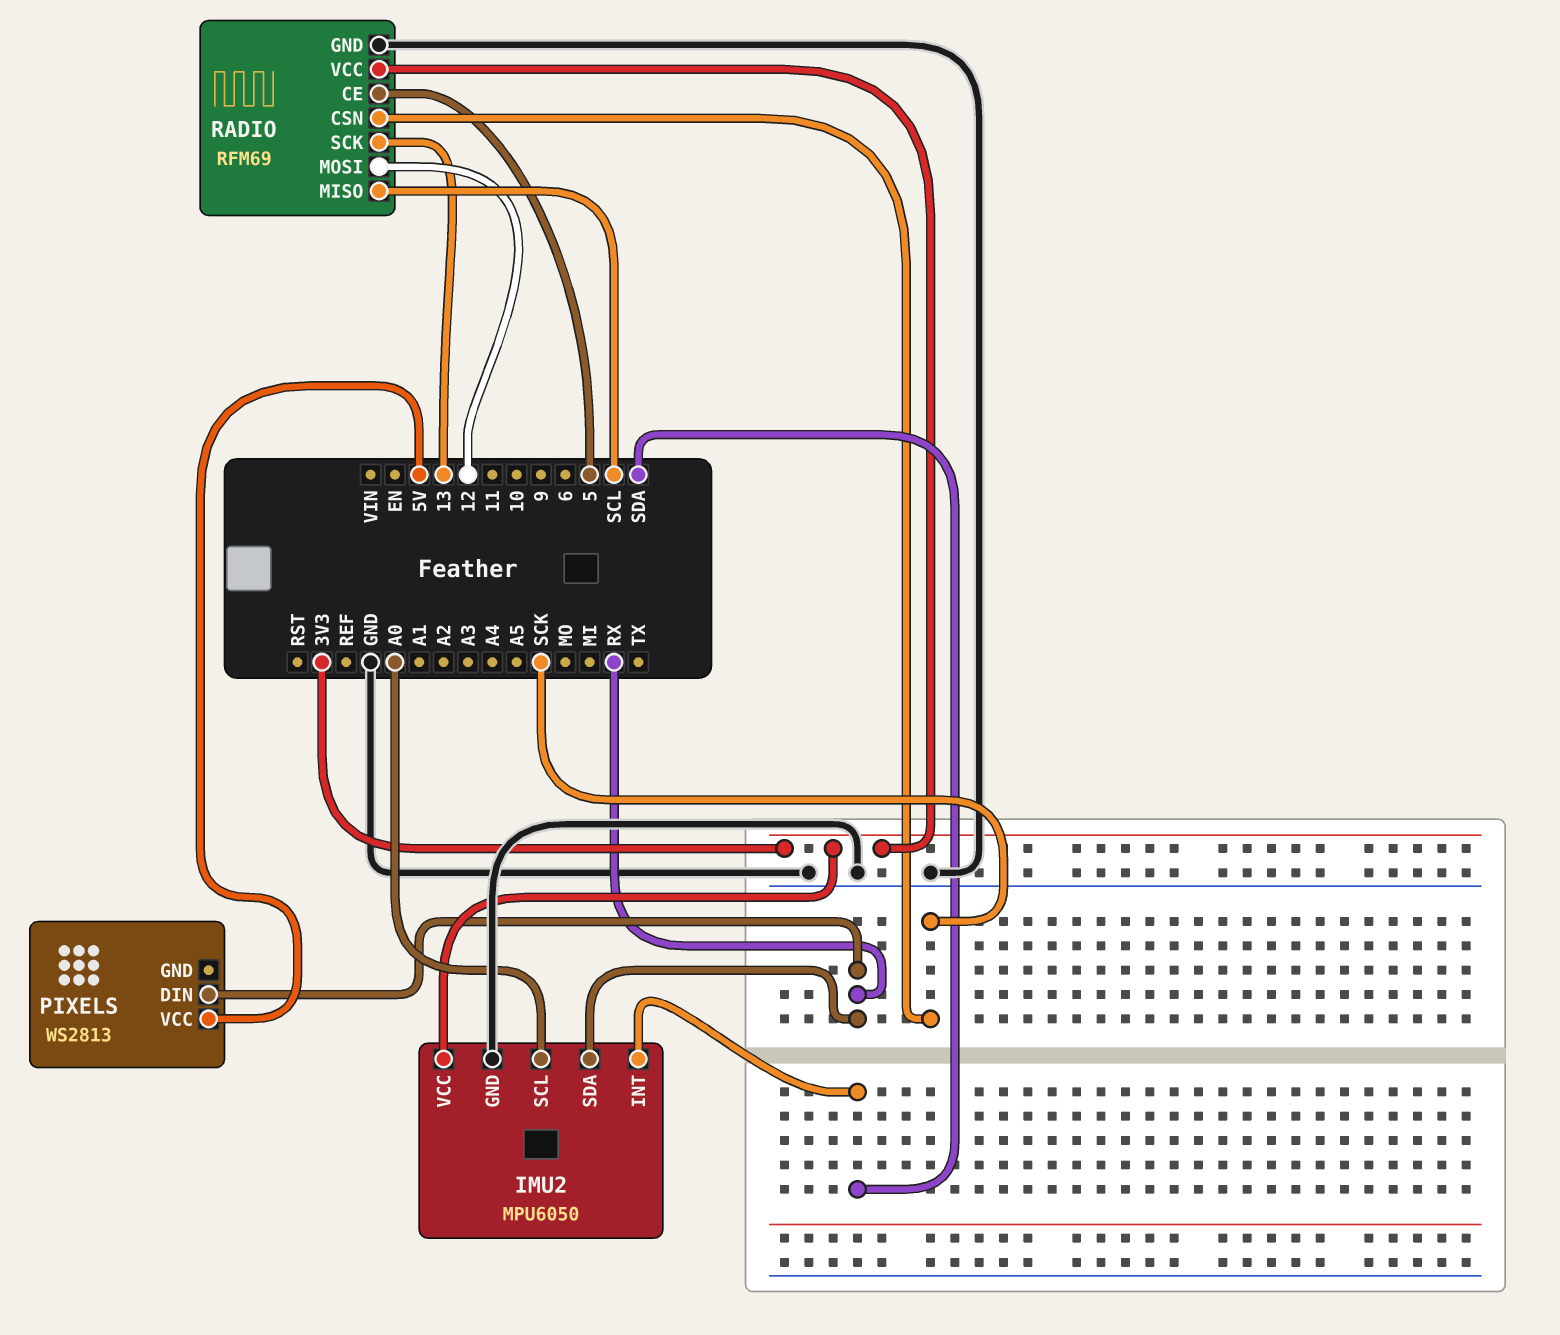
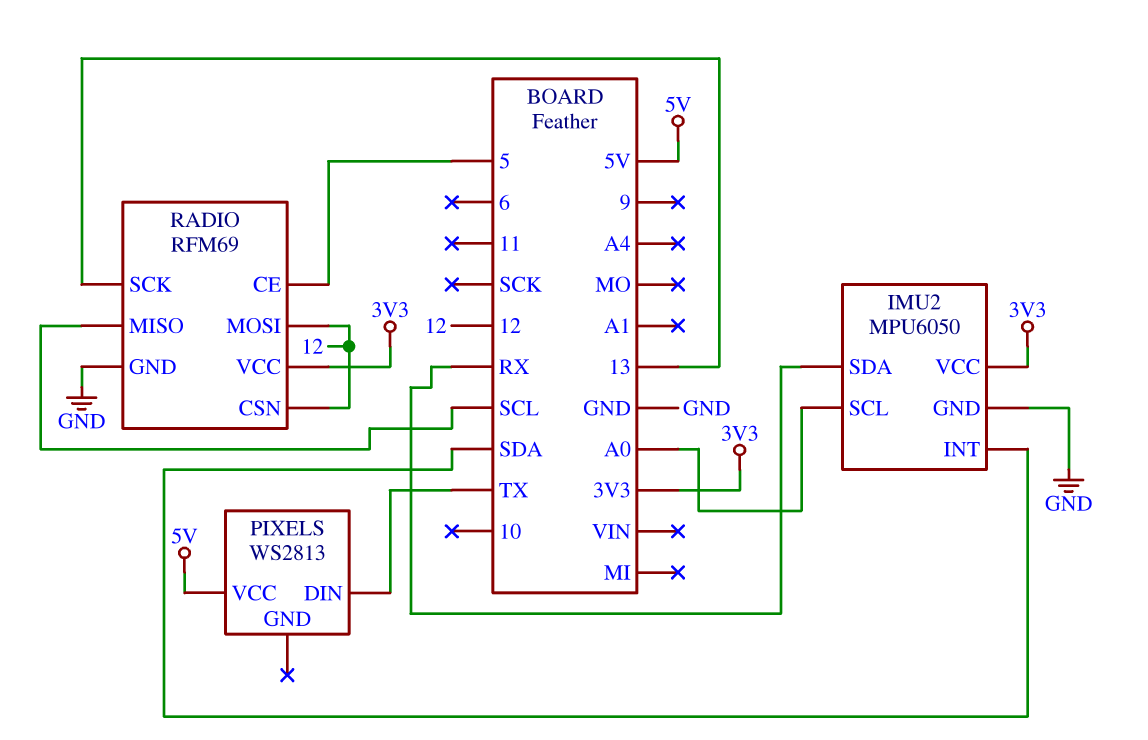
PIXELS pin DIN: RX -> TX
RADIO pin CSN: SCK -> 12

